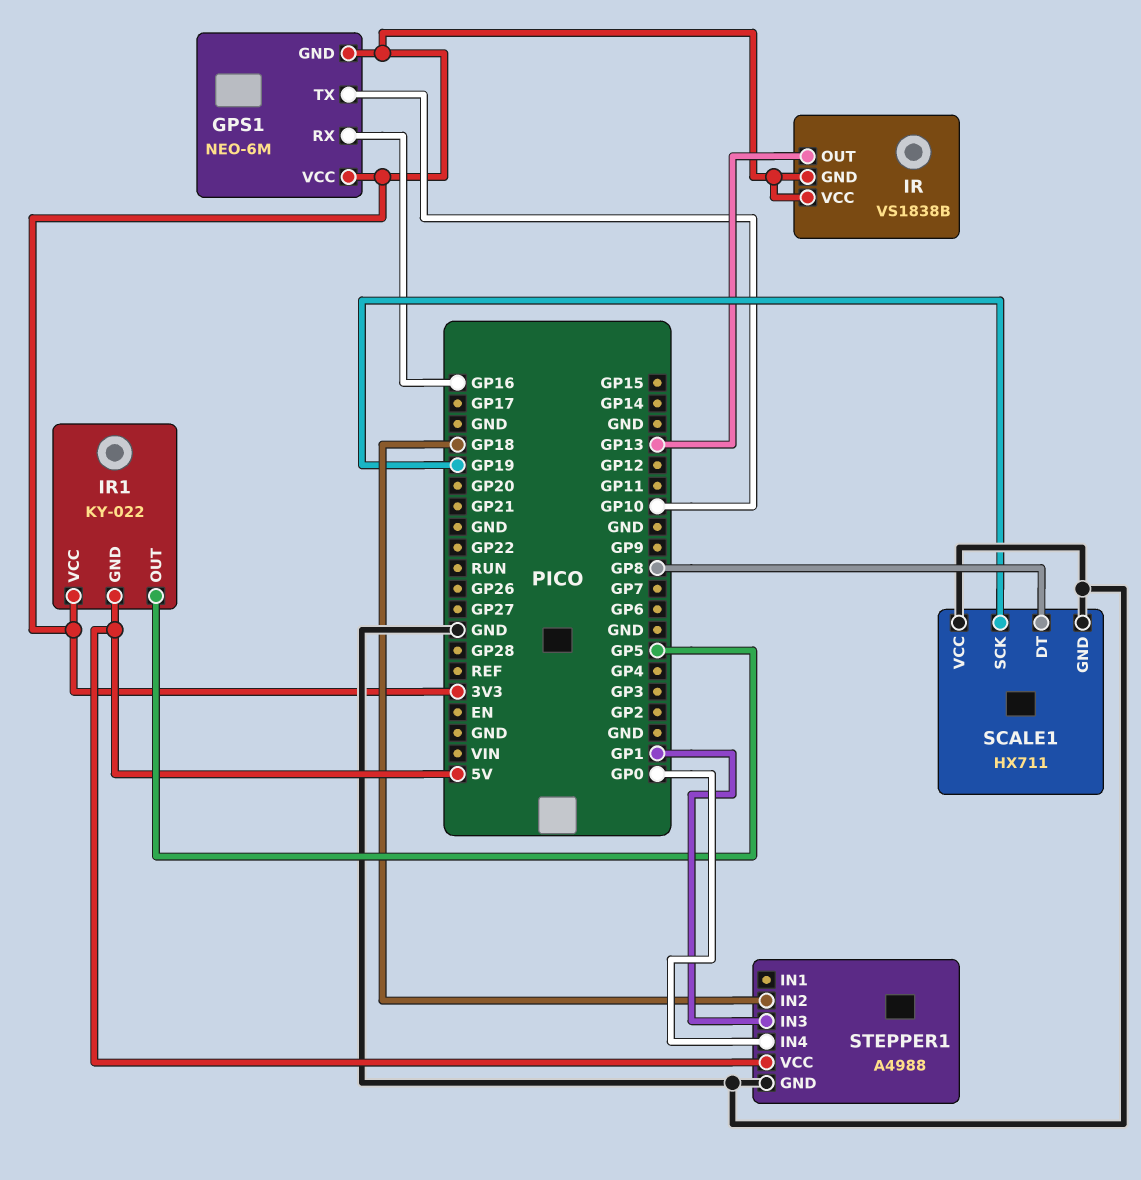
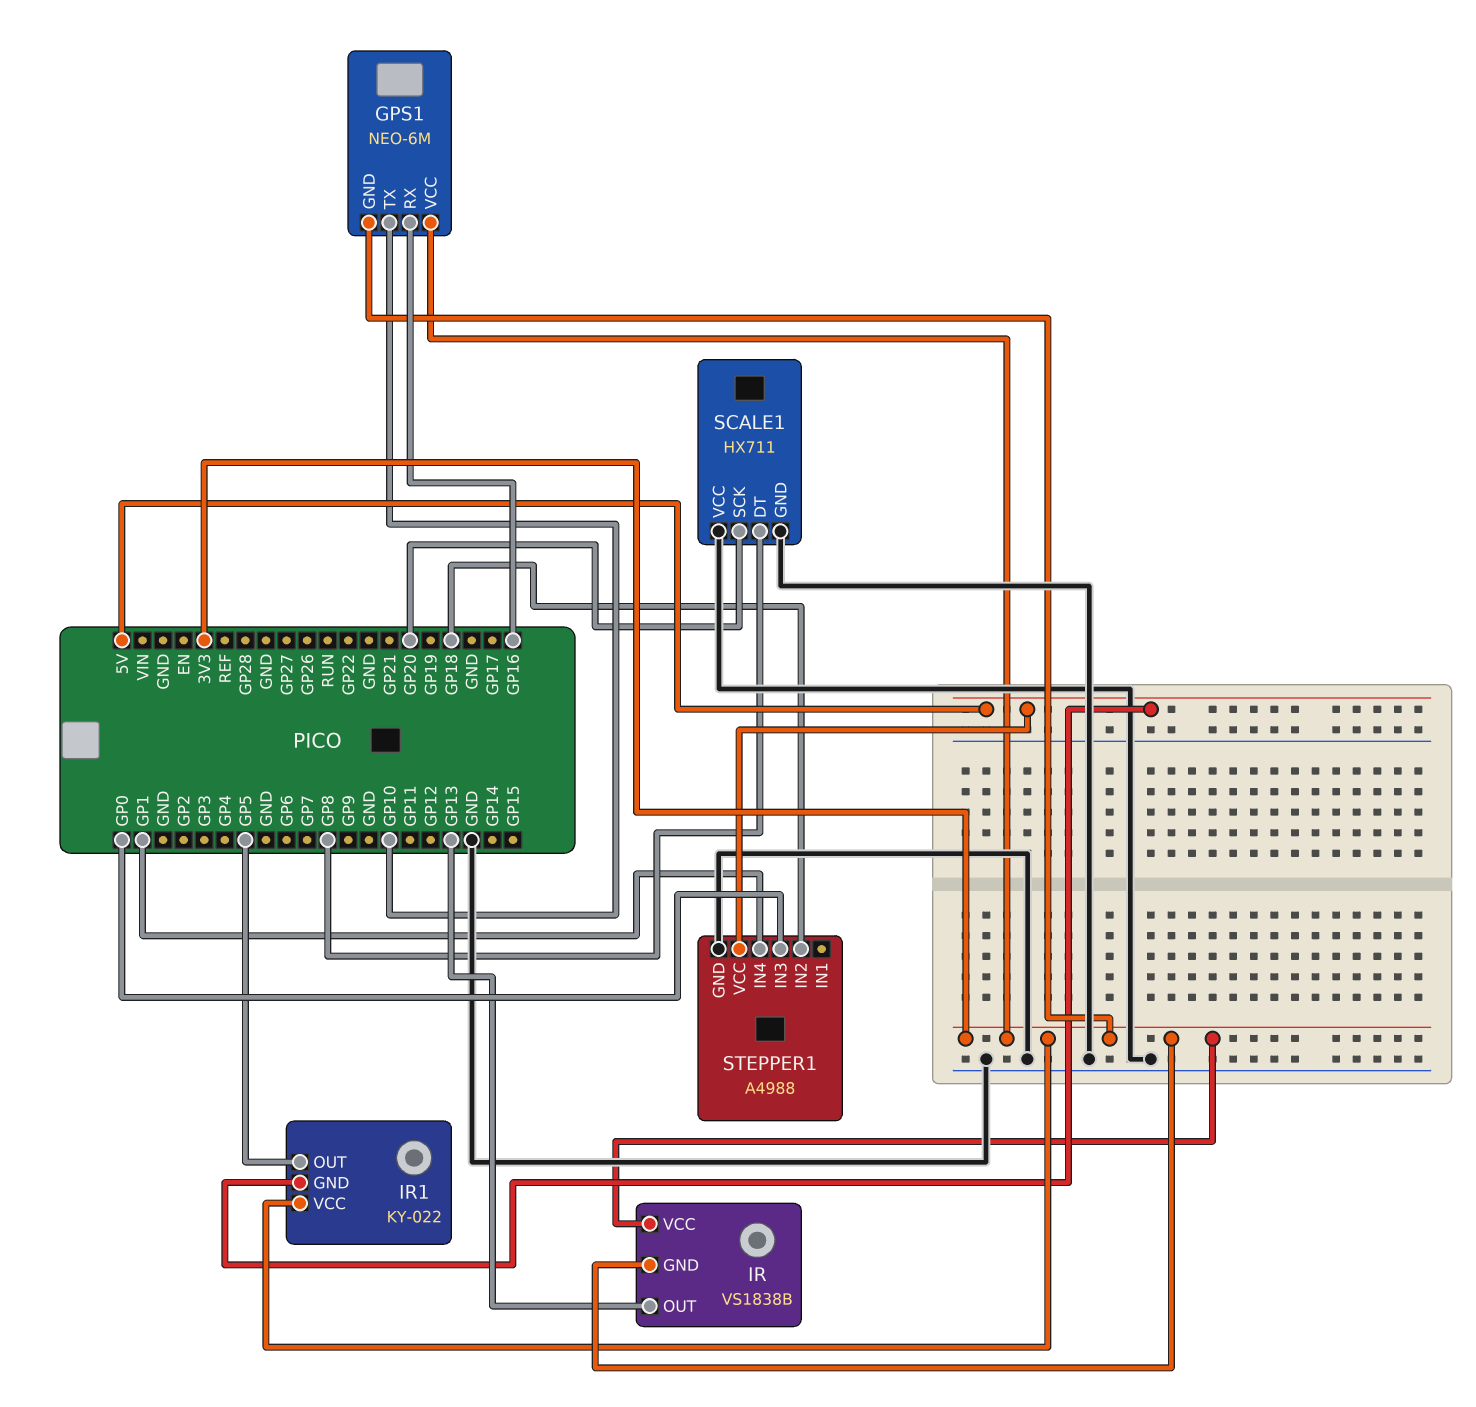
SCALE1 pin SCK: GP19 -> GP20
STEPPER1 pin IN3: GP1 -> GP0
STEPPER1 pin IN4: GP0 -> GP1

